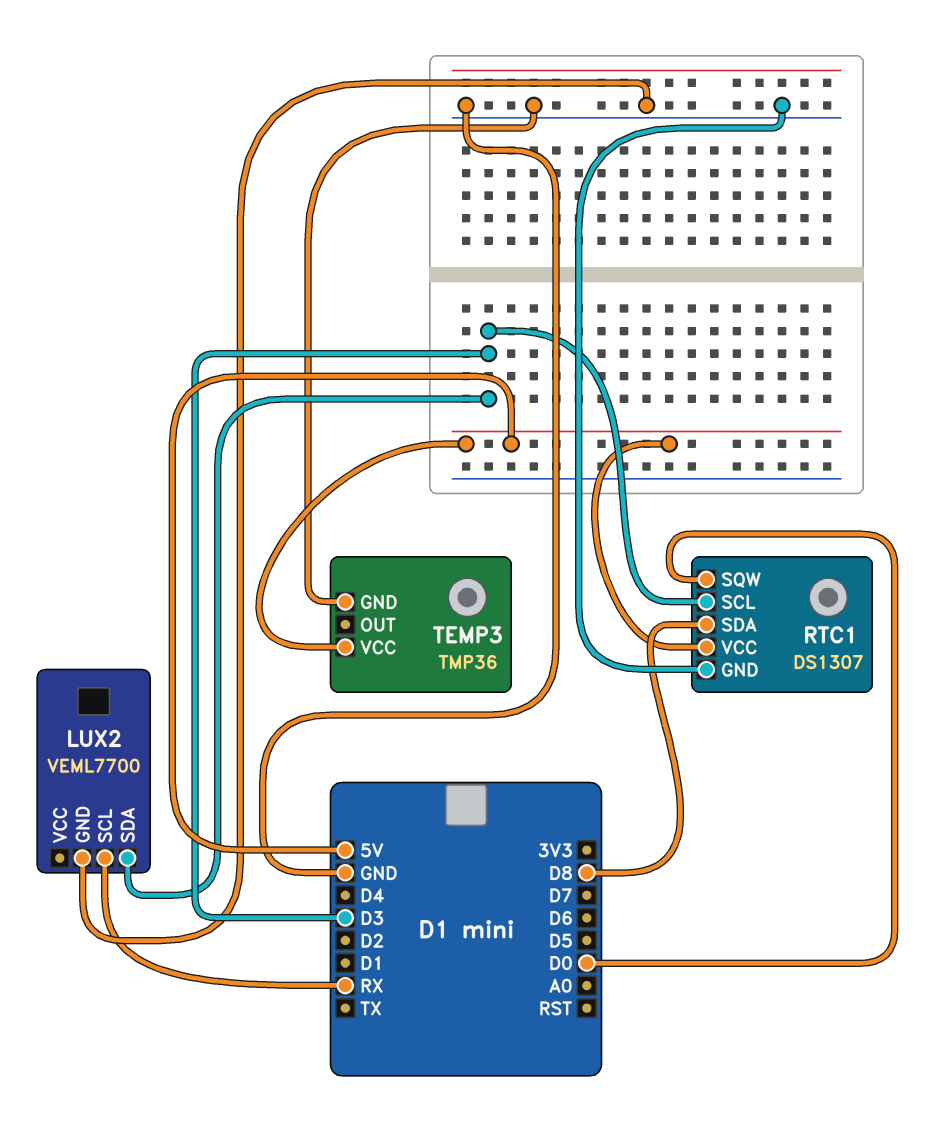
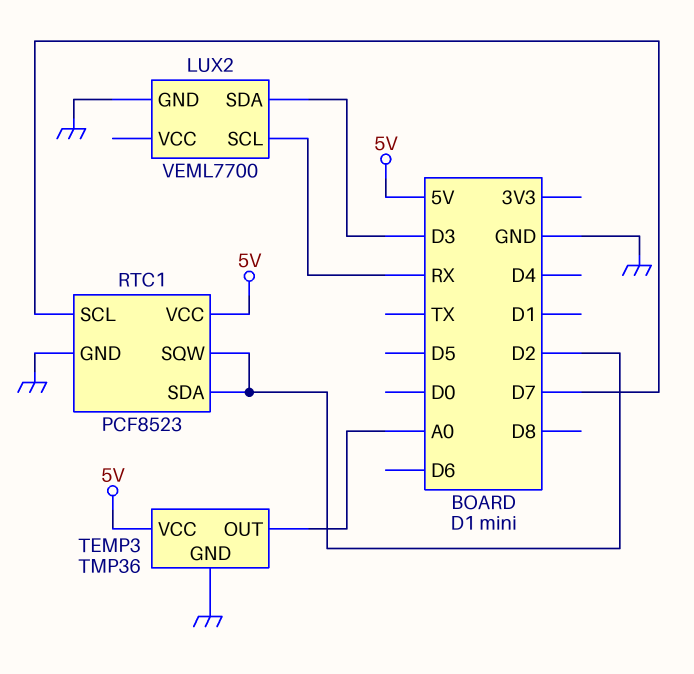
RTC1: DS1307 -> PCF8523
RTC1 pin SCL: D3 -> D7
RTC1 pin SDA: D8 -> D2
RTC1 pin SQW: D0 -> D2
TEMP3 pin OUT: none -> A0

